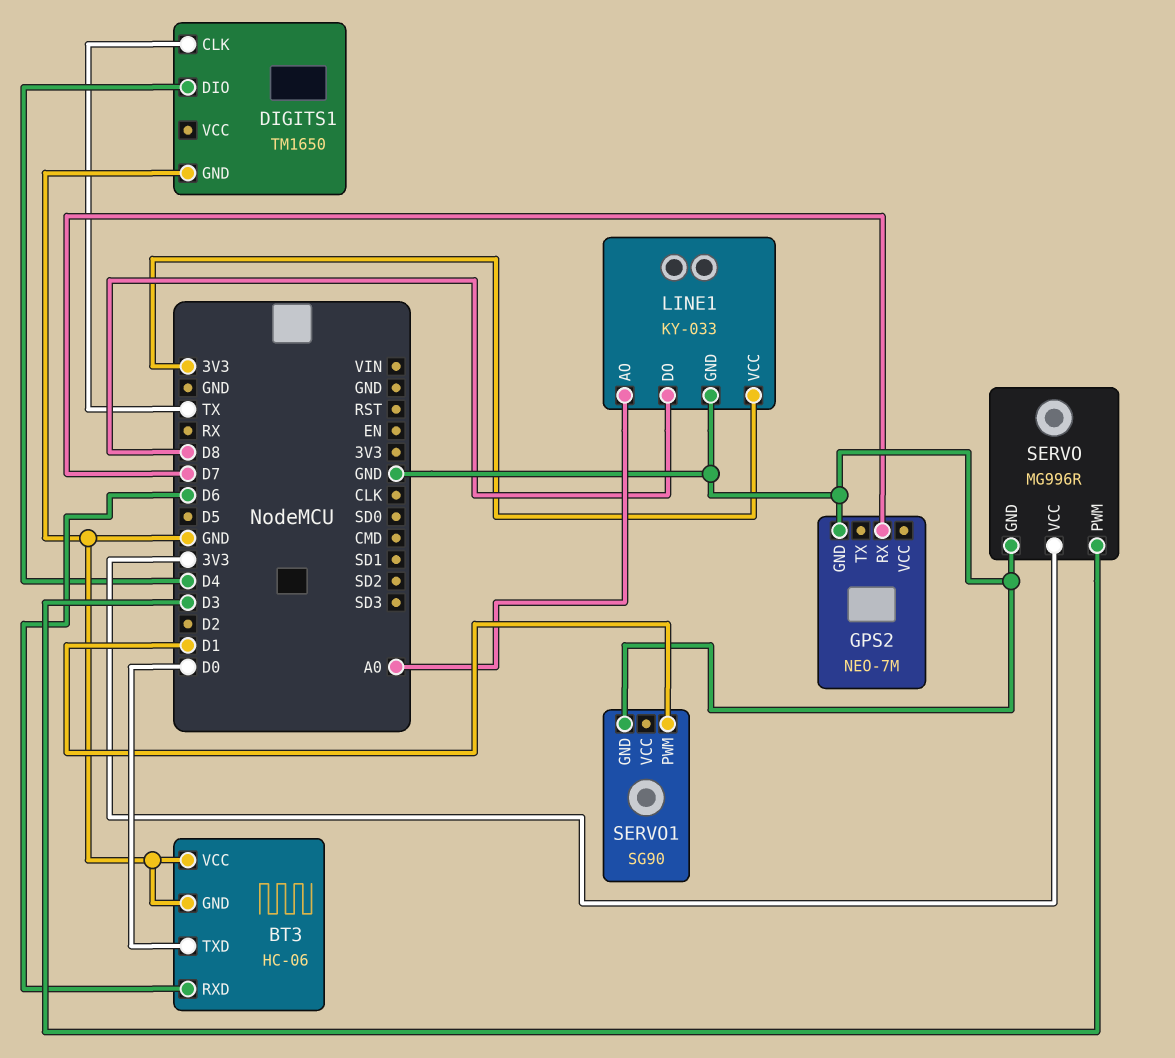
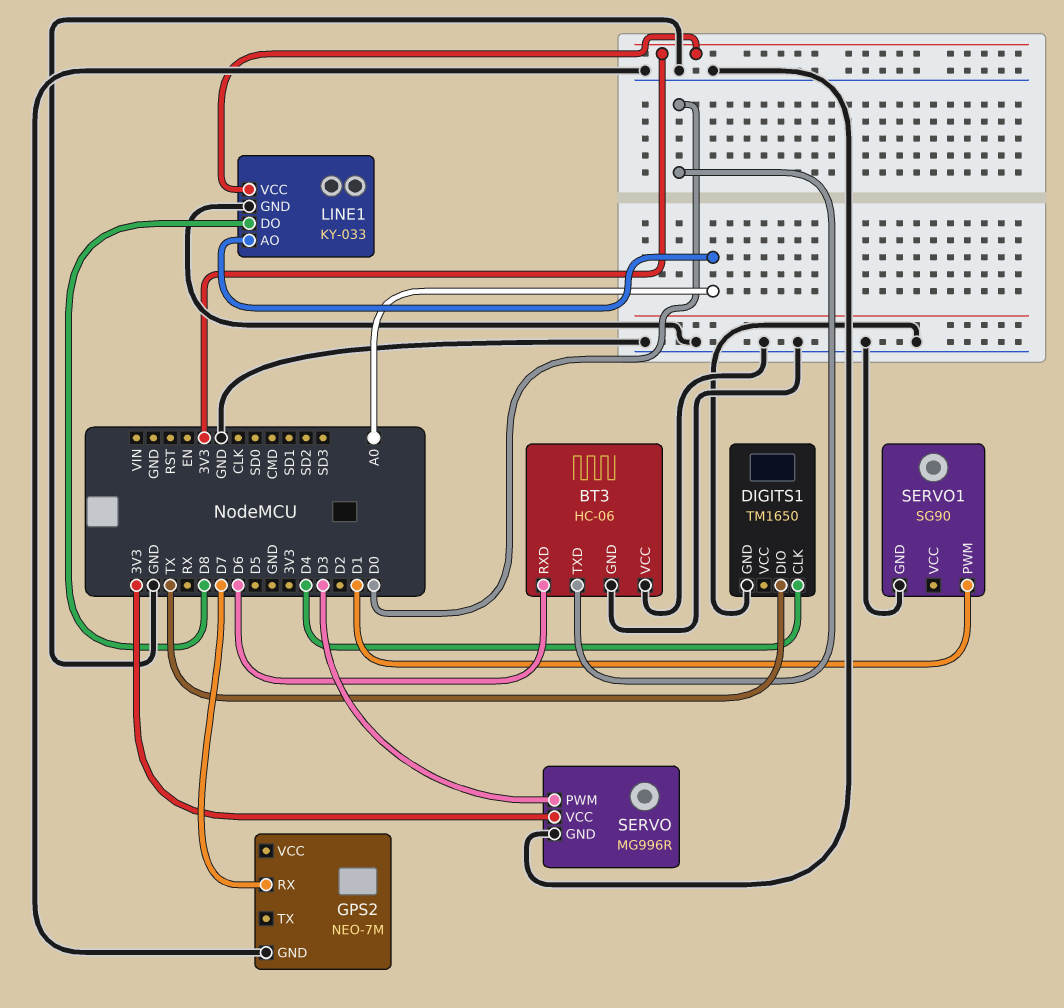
DIGITS1 pin CLK: TX -> D4
DIGITS1 pin DIO: D4 -> TX

